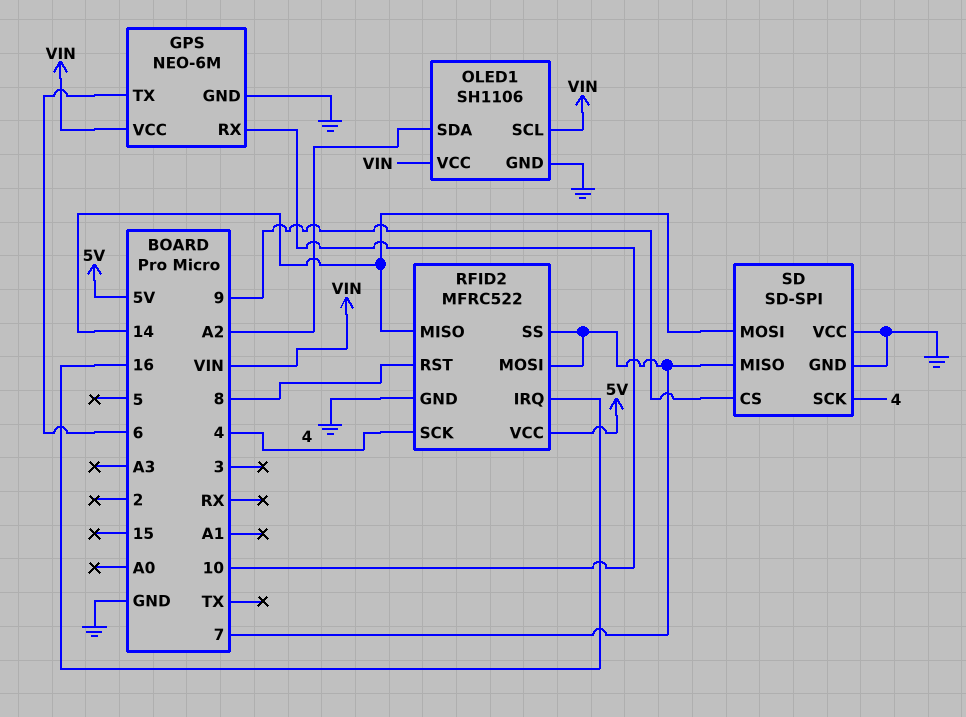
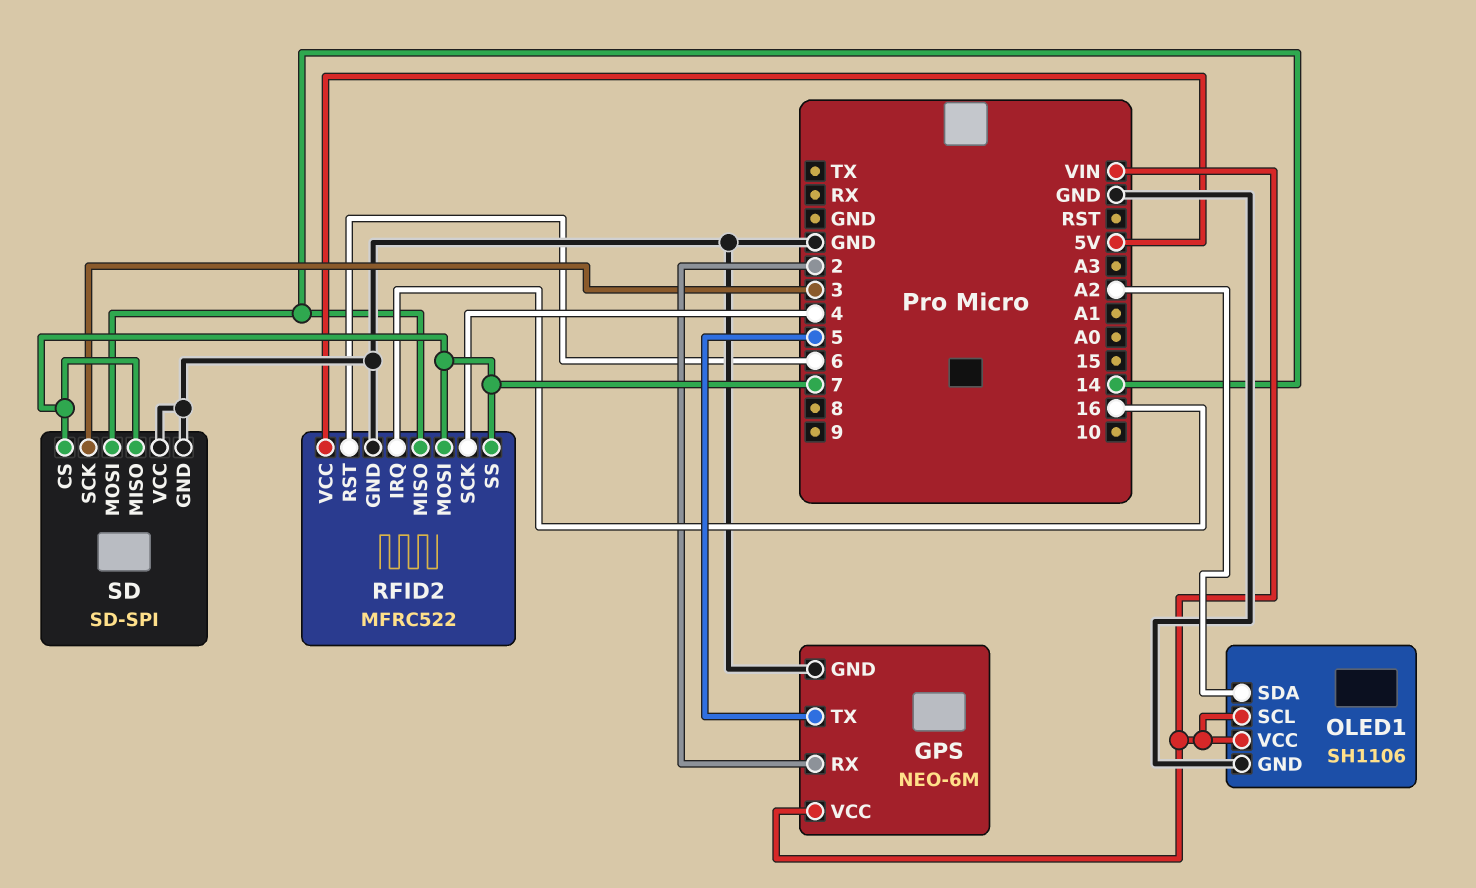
GPS pin RX: 10 -> 2
GPS pin TX: 6 -> 5
RFID2 pin RST: 8 -> 6
SD pin CS: 9 -> 7
SD pin SCK: 4 -> 3

